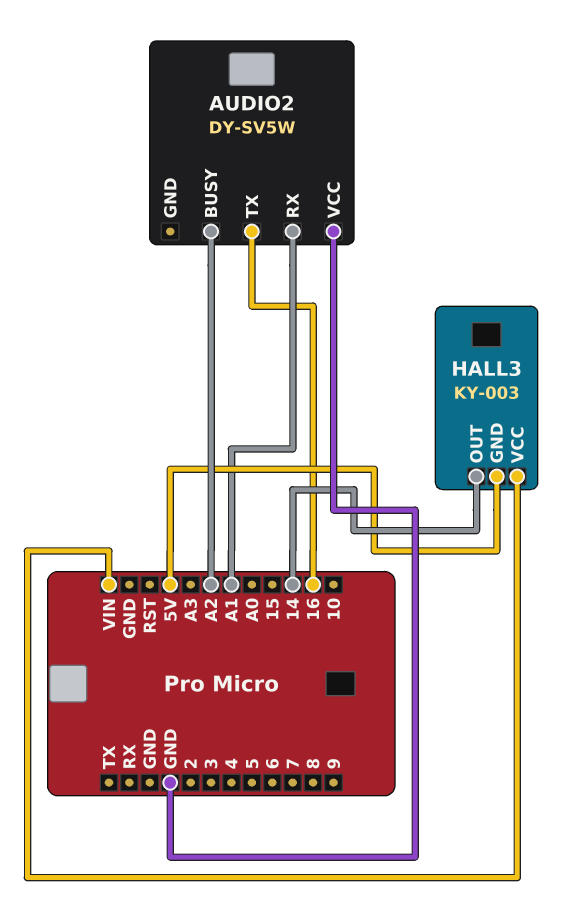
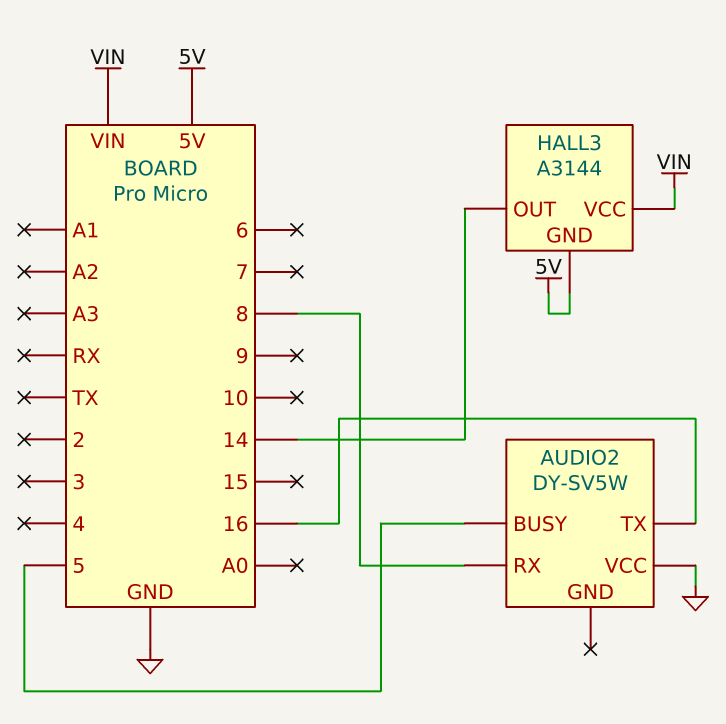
AUDIO2 pin BUSY: A2 -> 5
AUDIO2 pin RX: A1 -> 8
HALL3: KY-003 -> A3144

